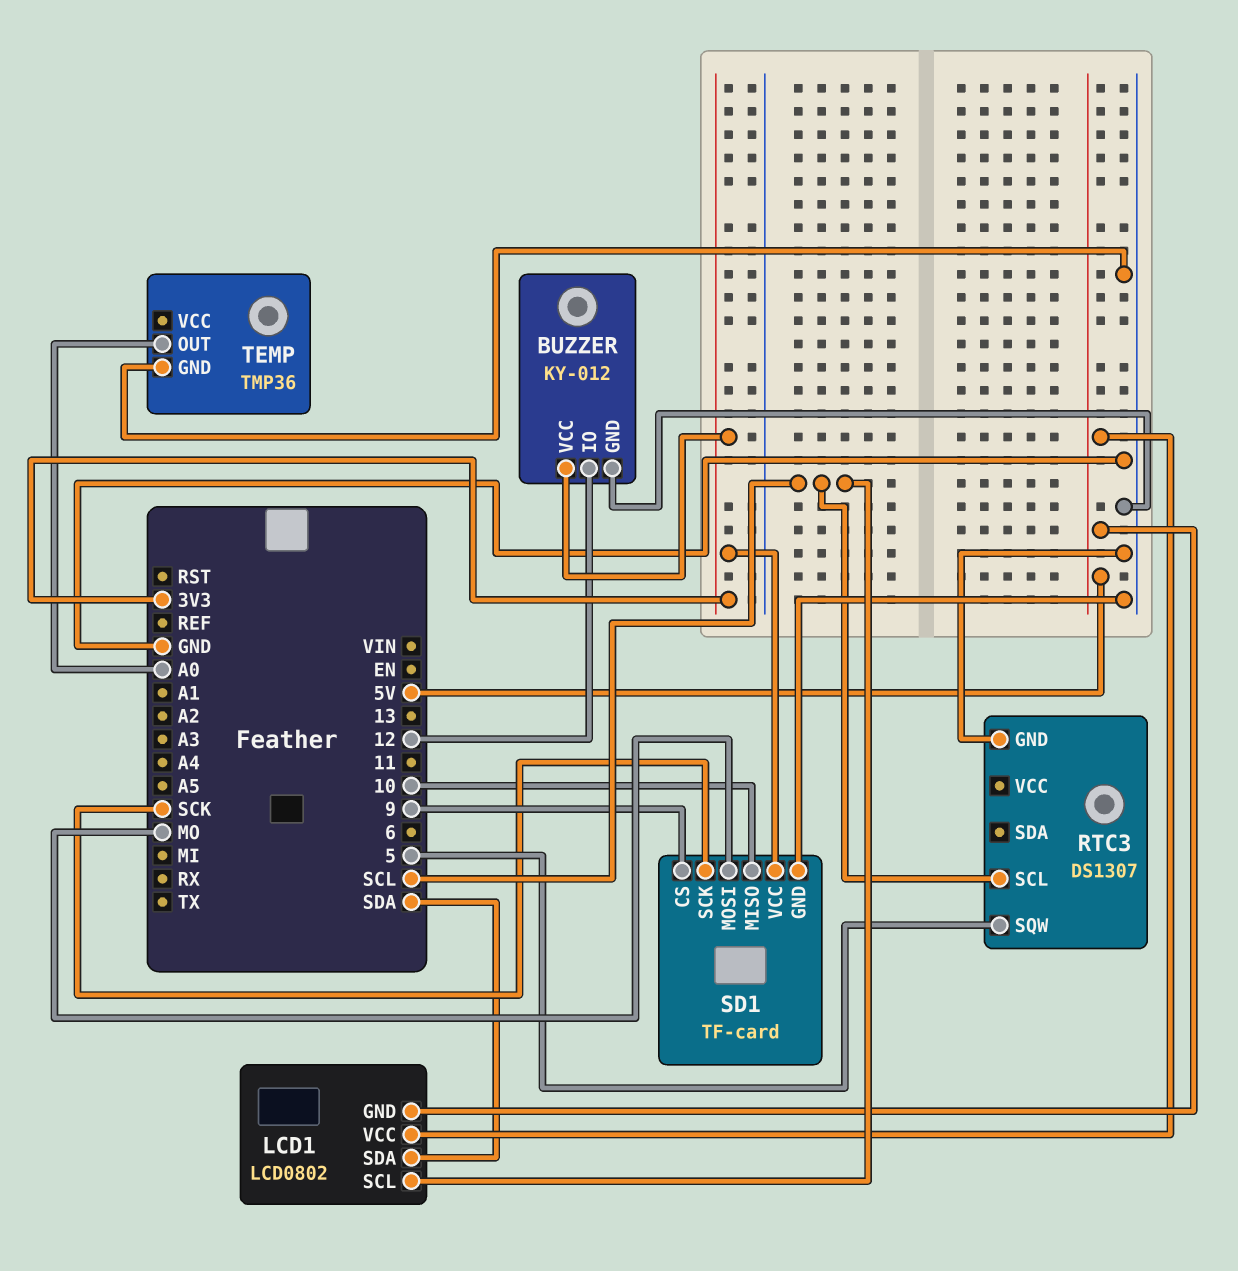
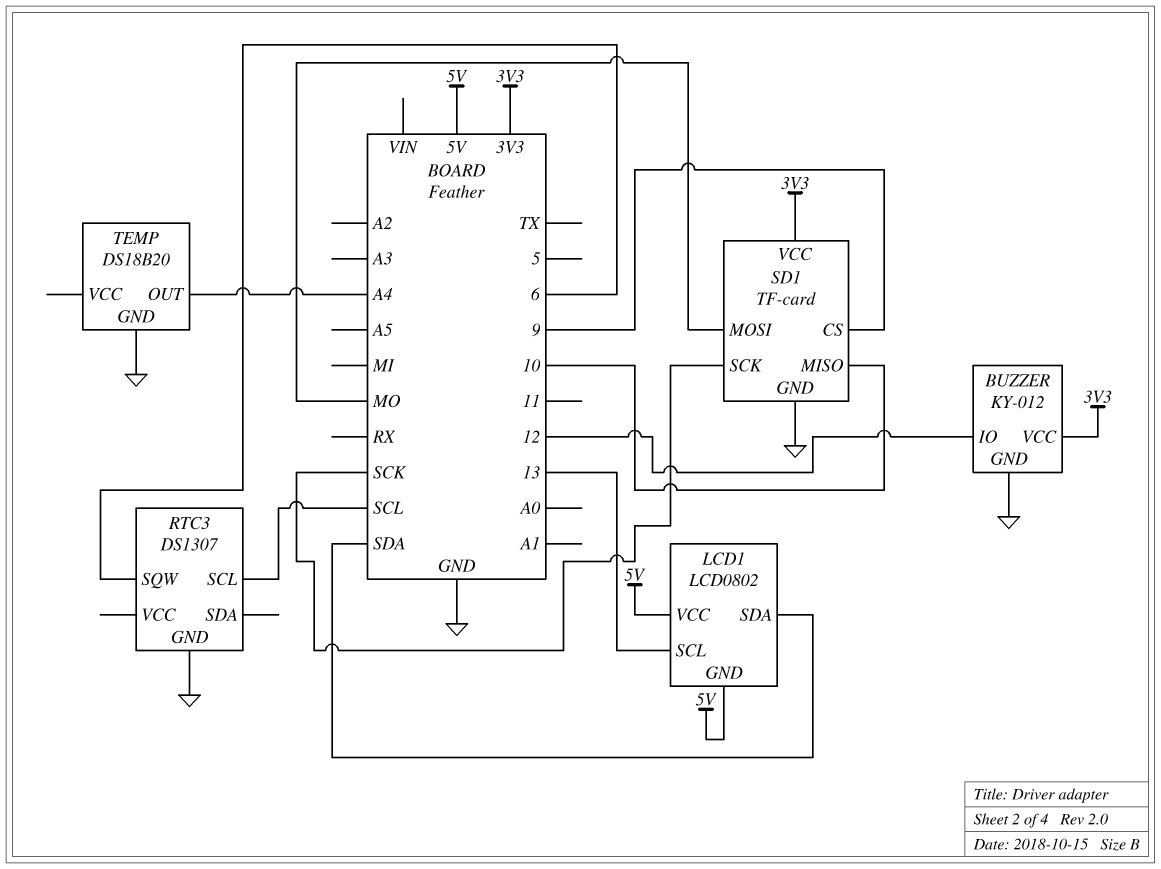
LCD1 pin SCL: SCL -> 13
RTC3 pin SQW: 5 -> 6
TEMP: TMP36 -> DS18B20
TEMP pin OUT: A0 -> A4

